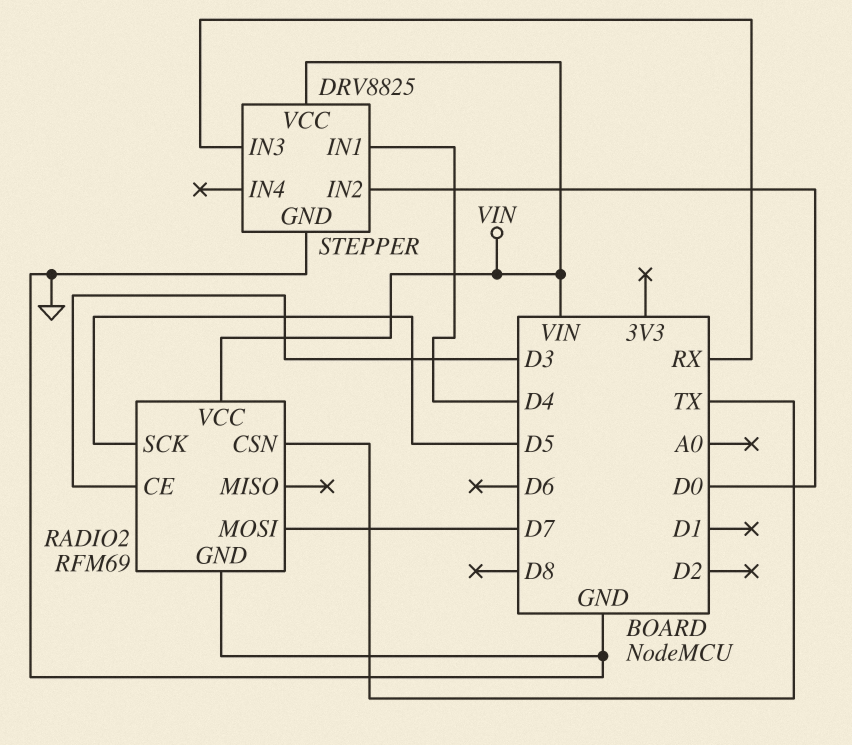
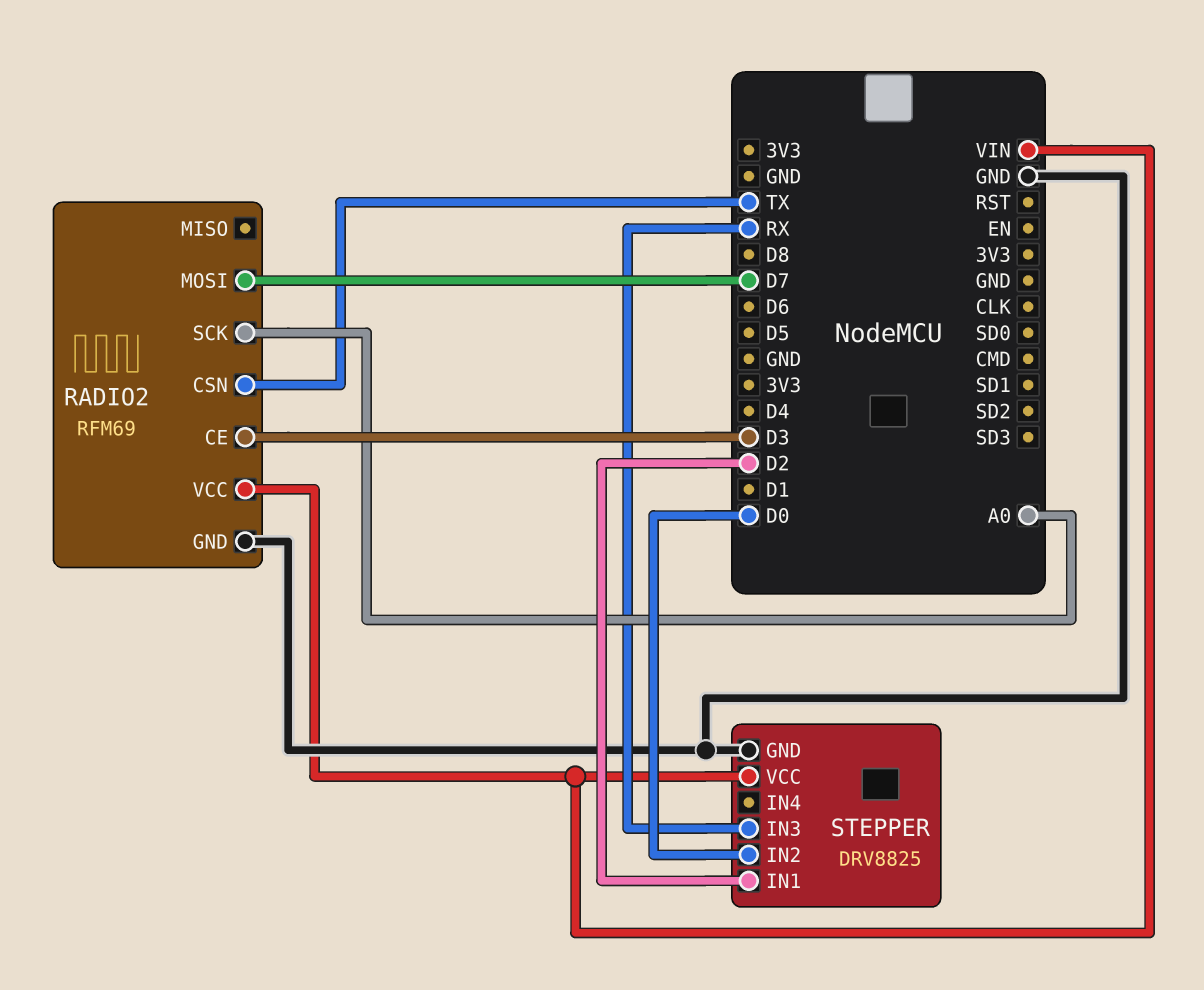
RADIO2 pin SCK: D5 -> A0
STEPPER pin IN1: D4 -> D2

